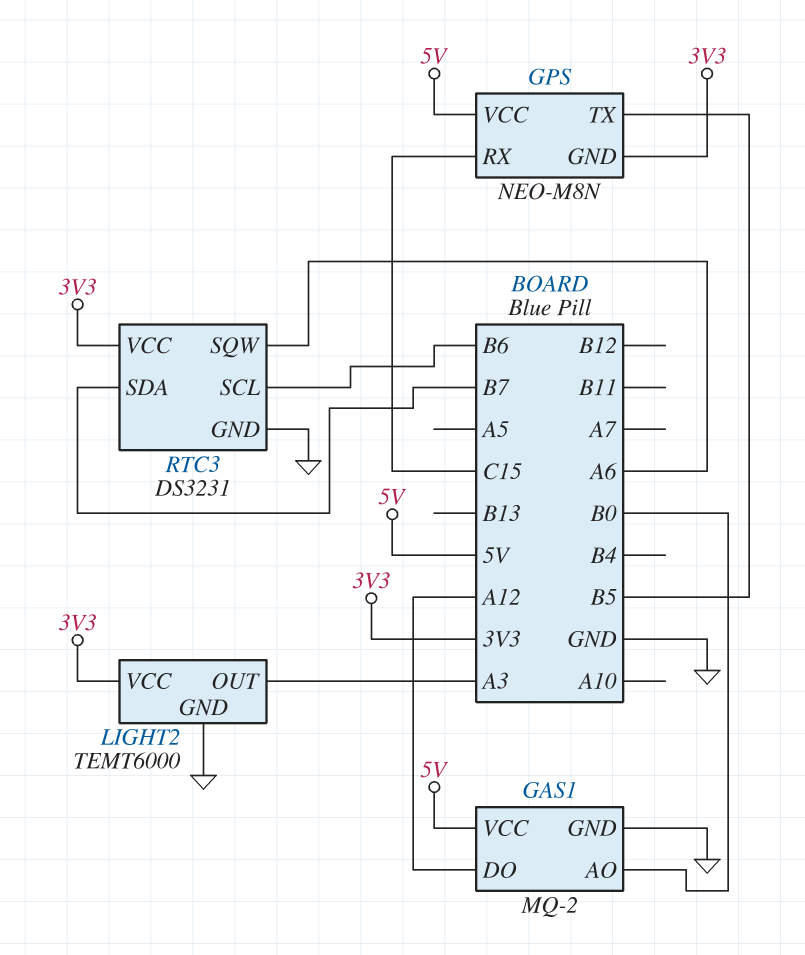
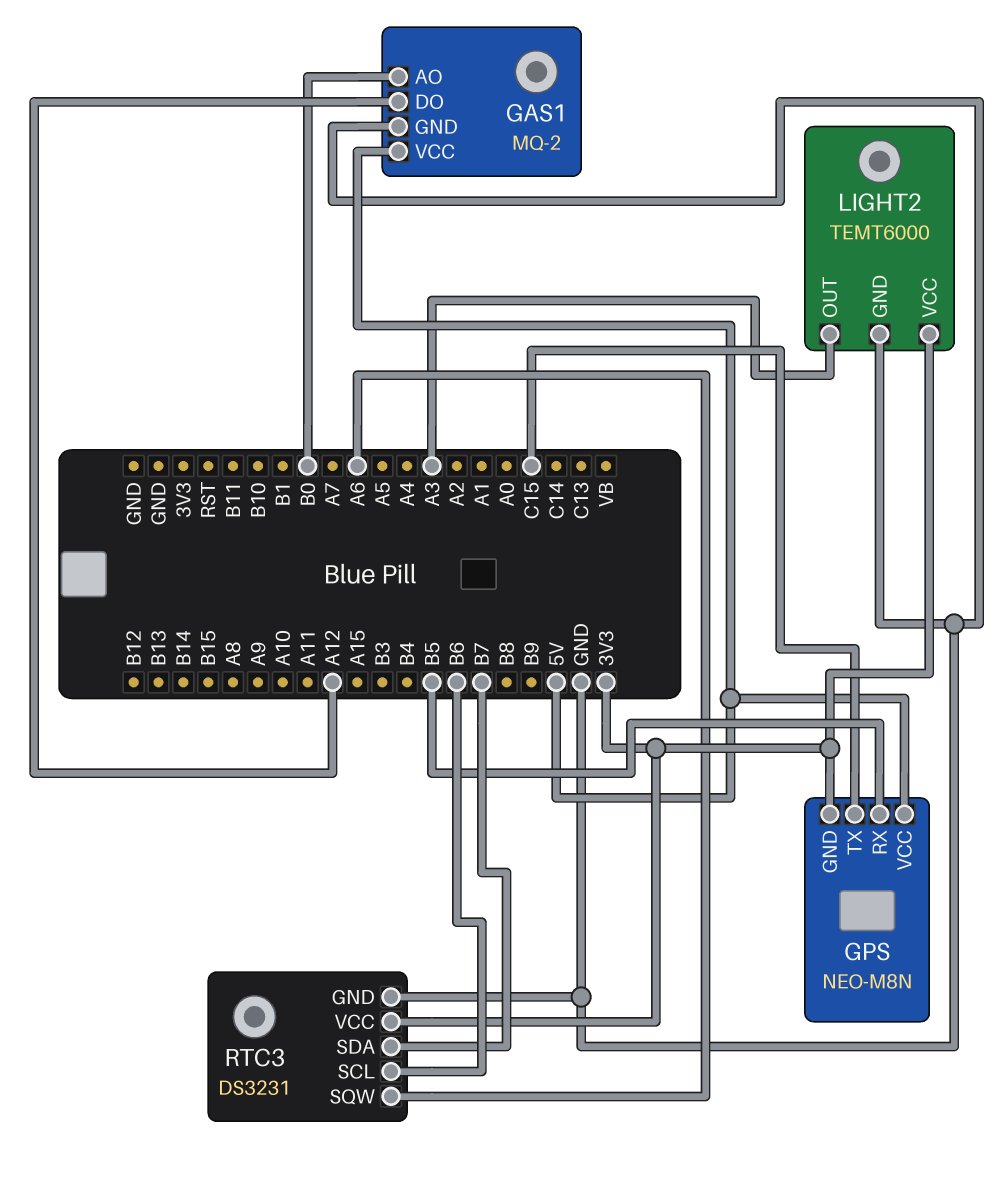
GPS pin RX: C15 -> B5
GPS pin TX: B5 -> C15

